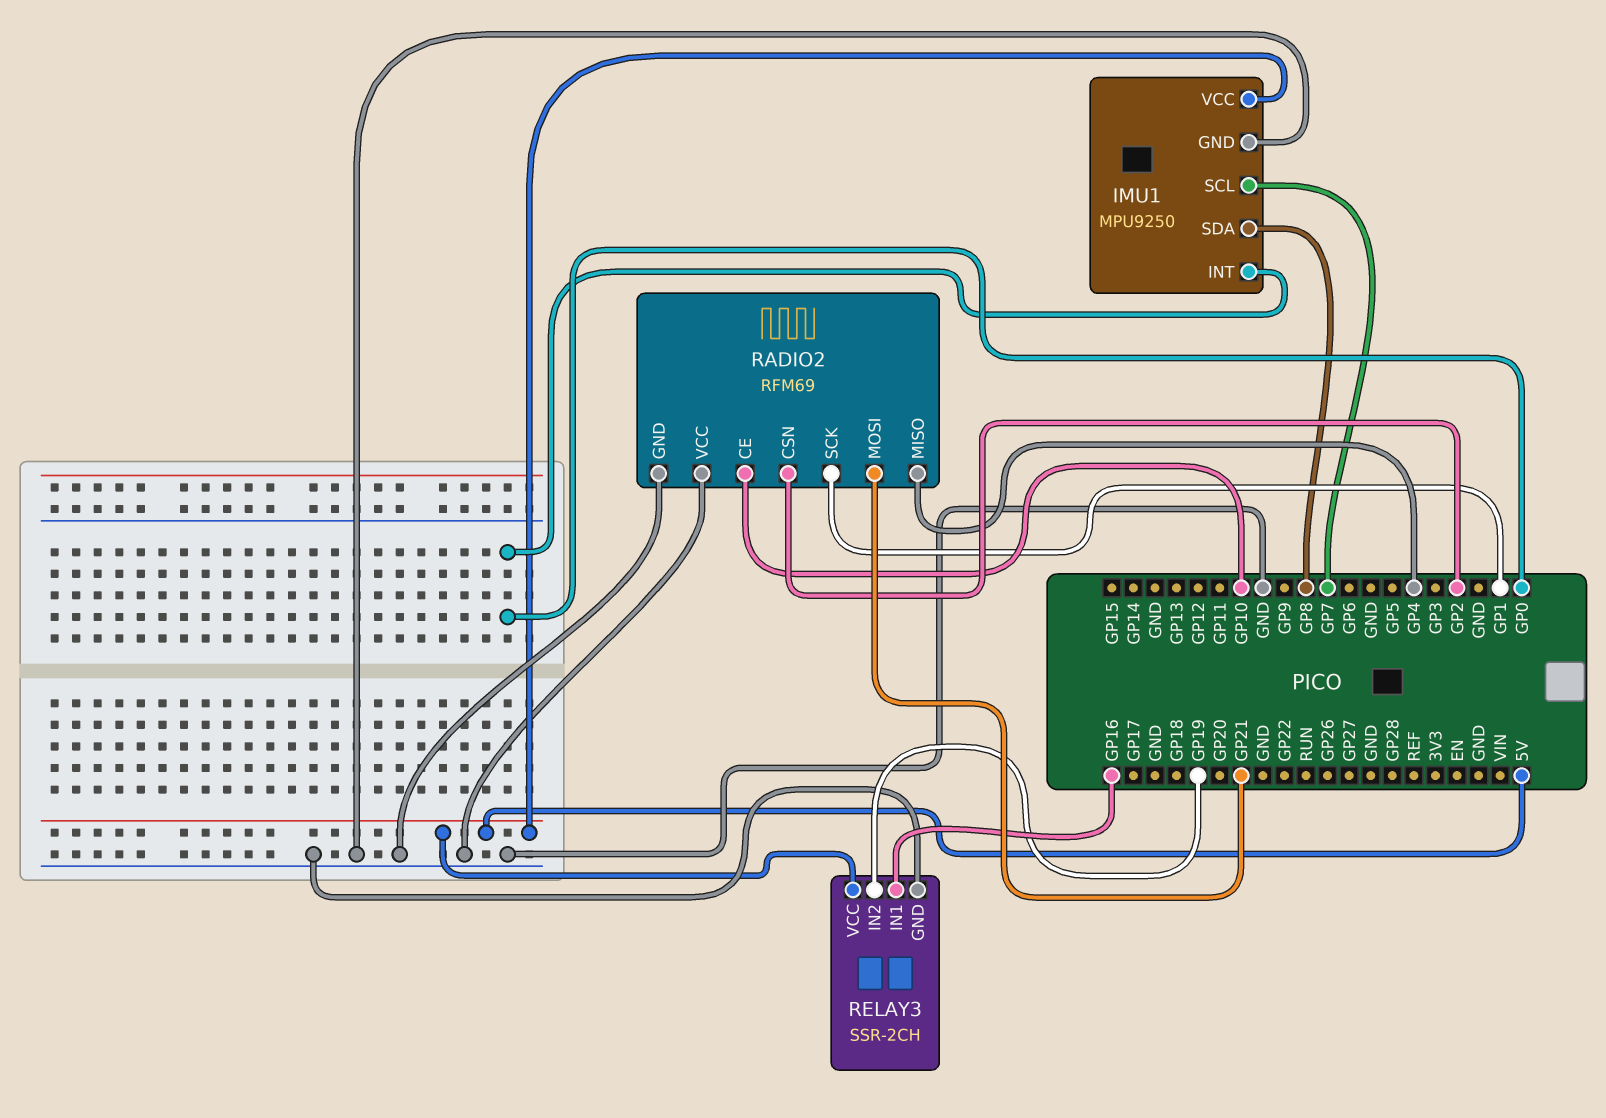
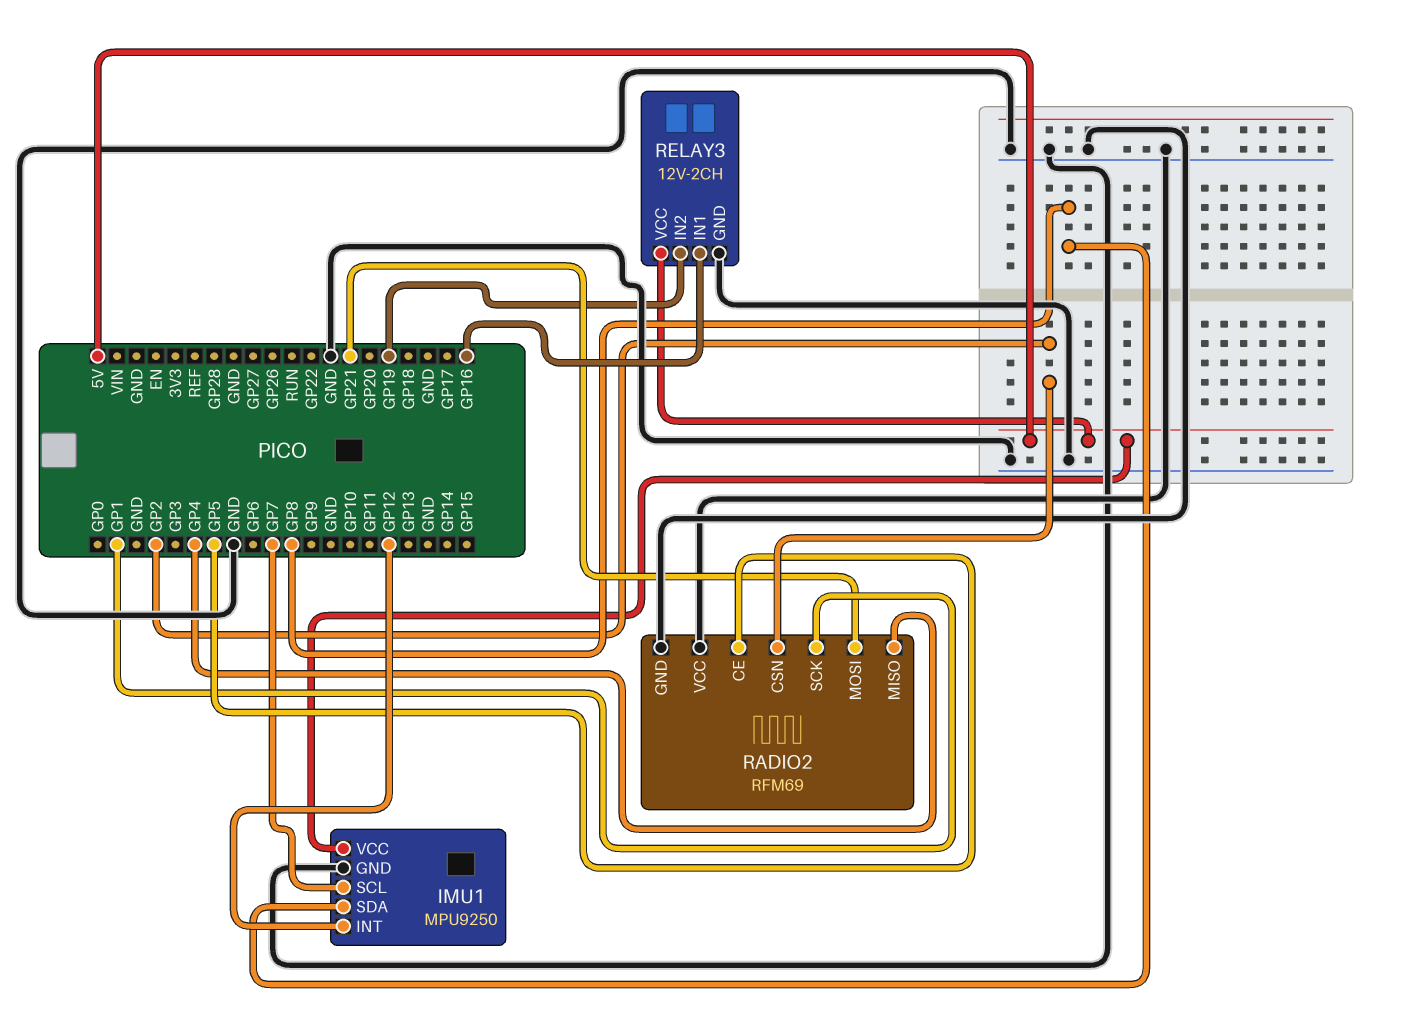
IMU1 pin INT: GP0 -> GP12
RADIO2 pin CE: GP10 -> GP5
RELAY3: SSR-2CH -> 12V-2CH

